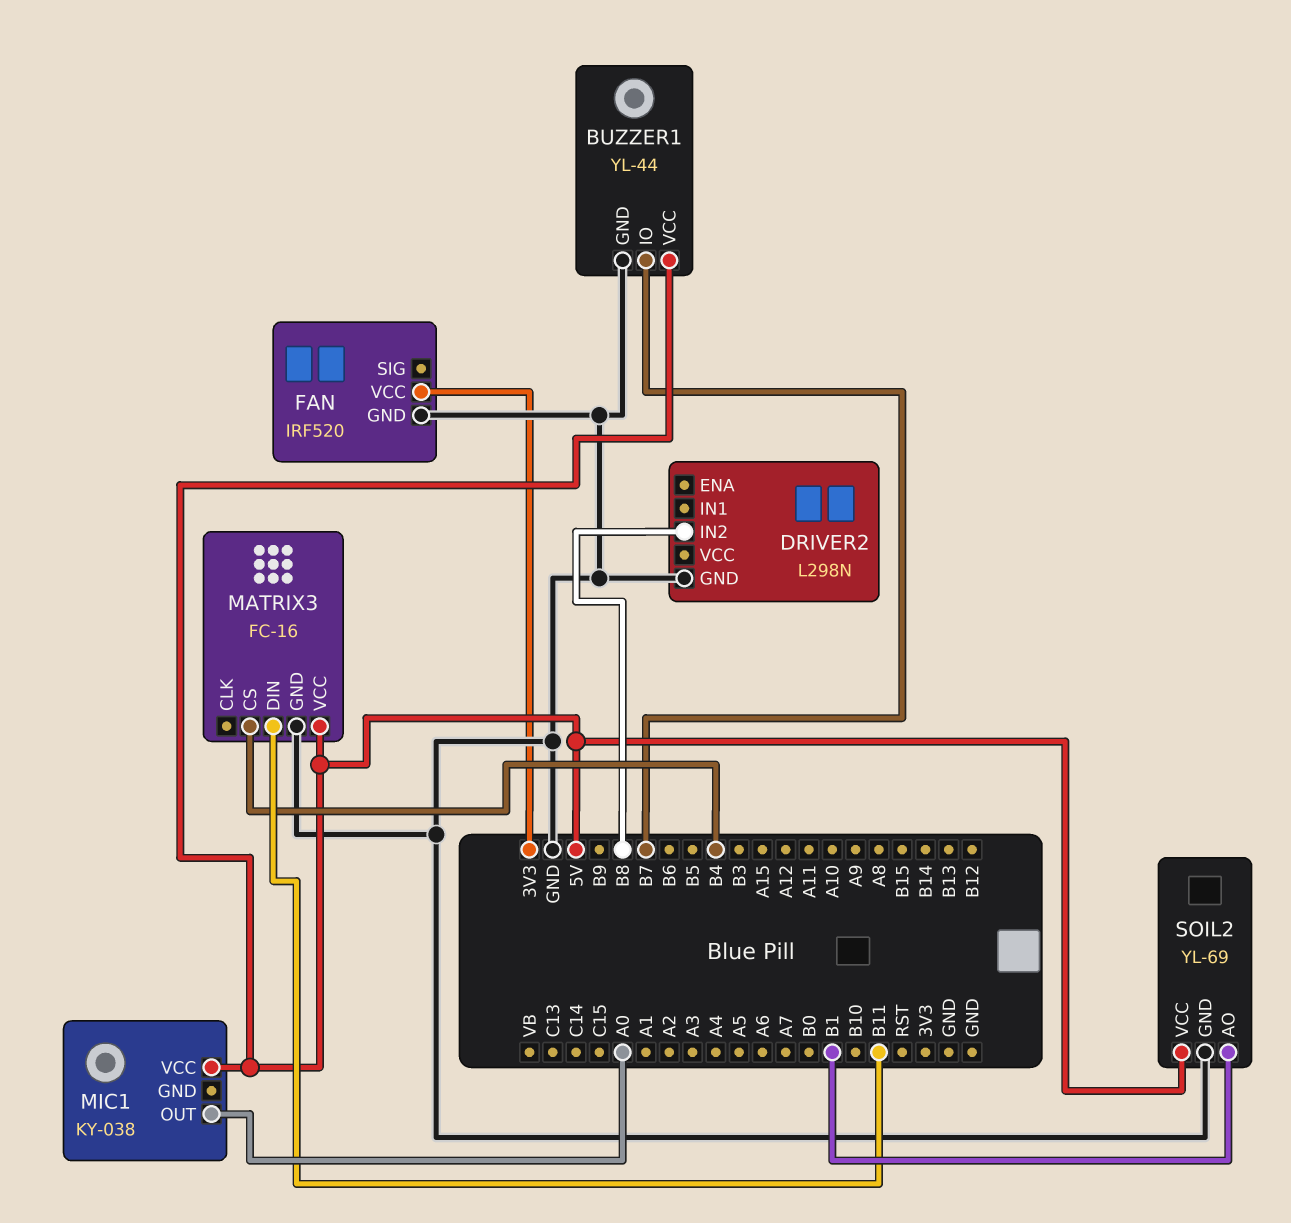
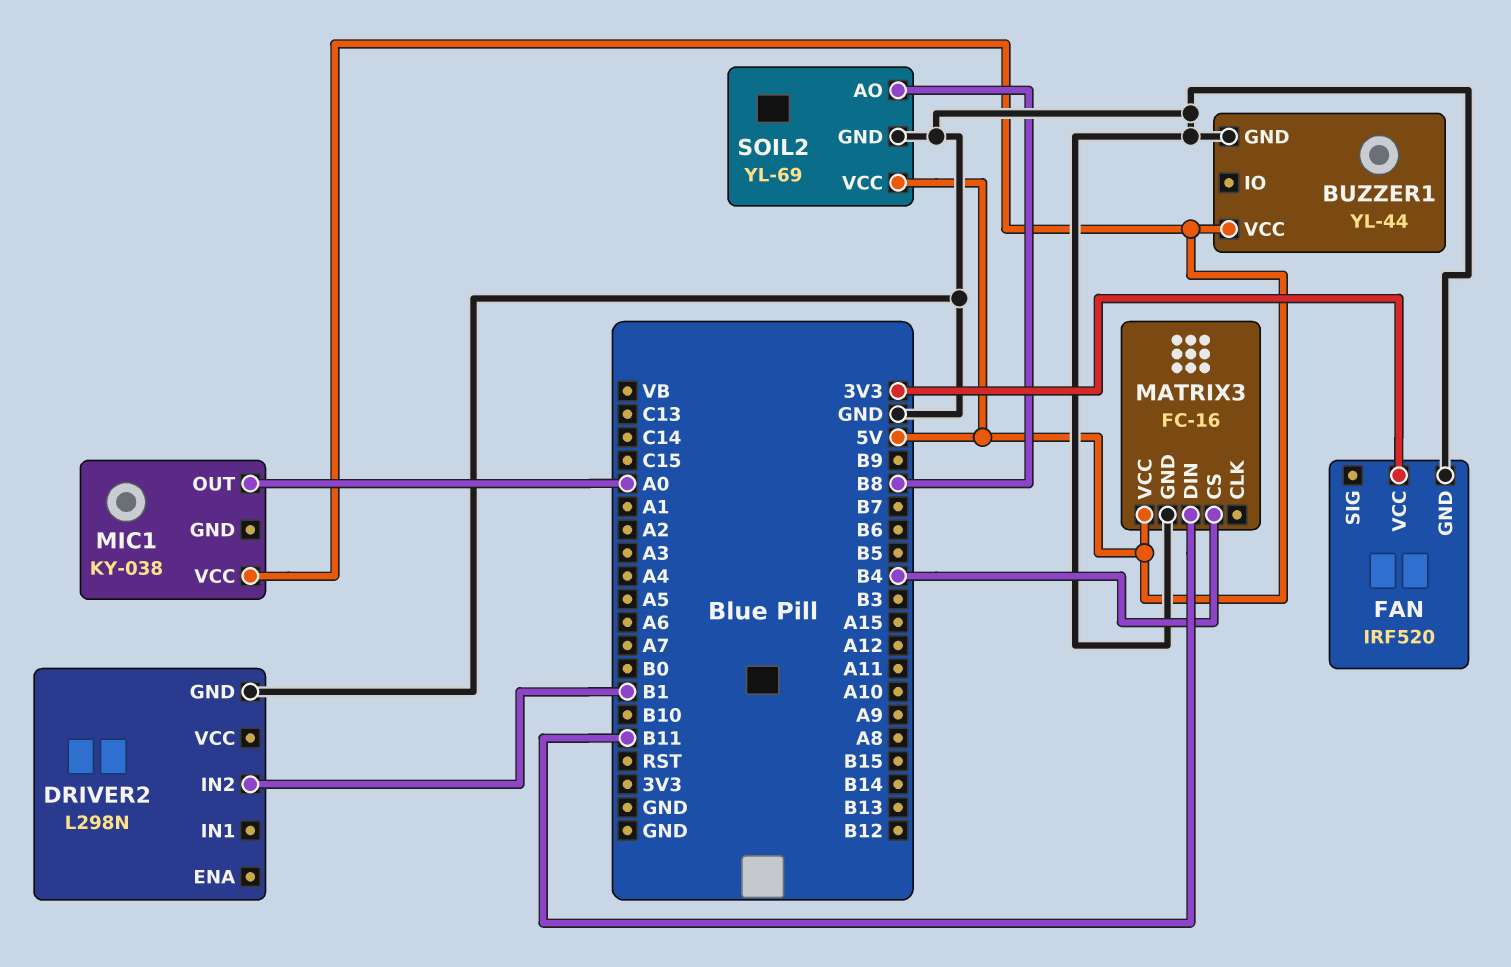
BUZZER1 pin IO: B7 -> none
DRIVER2 pin IN2: B8 -> B1
SOIL2 pin AO: B1 -> B8

